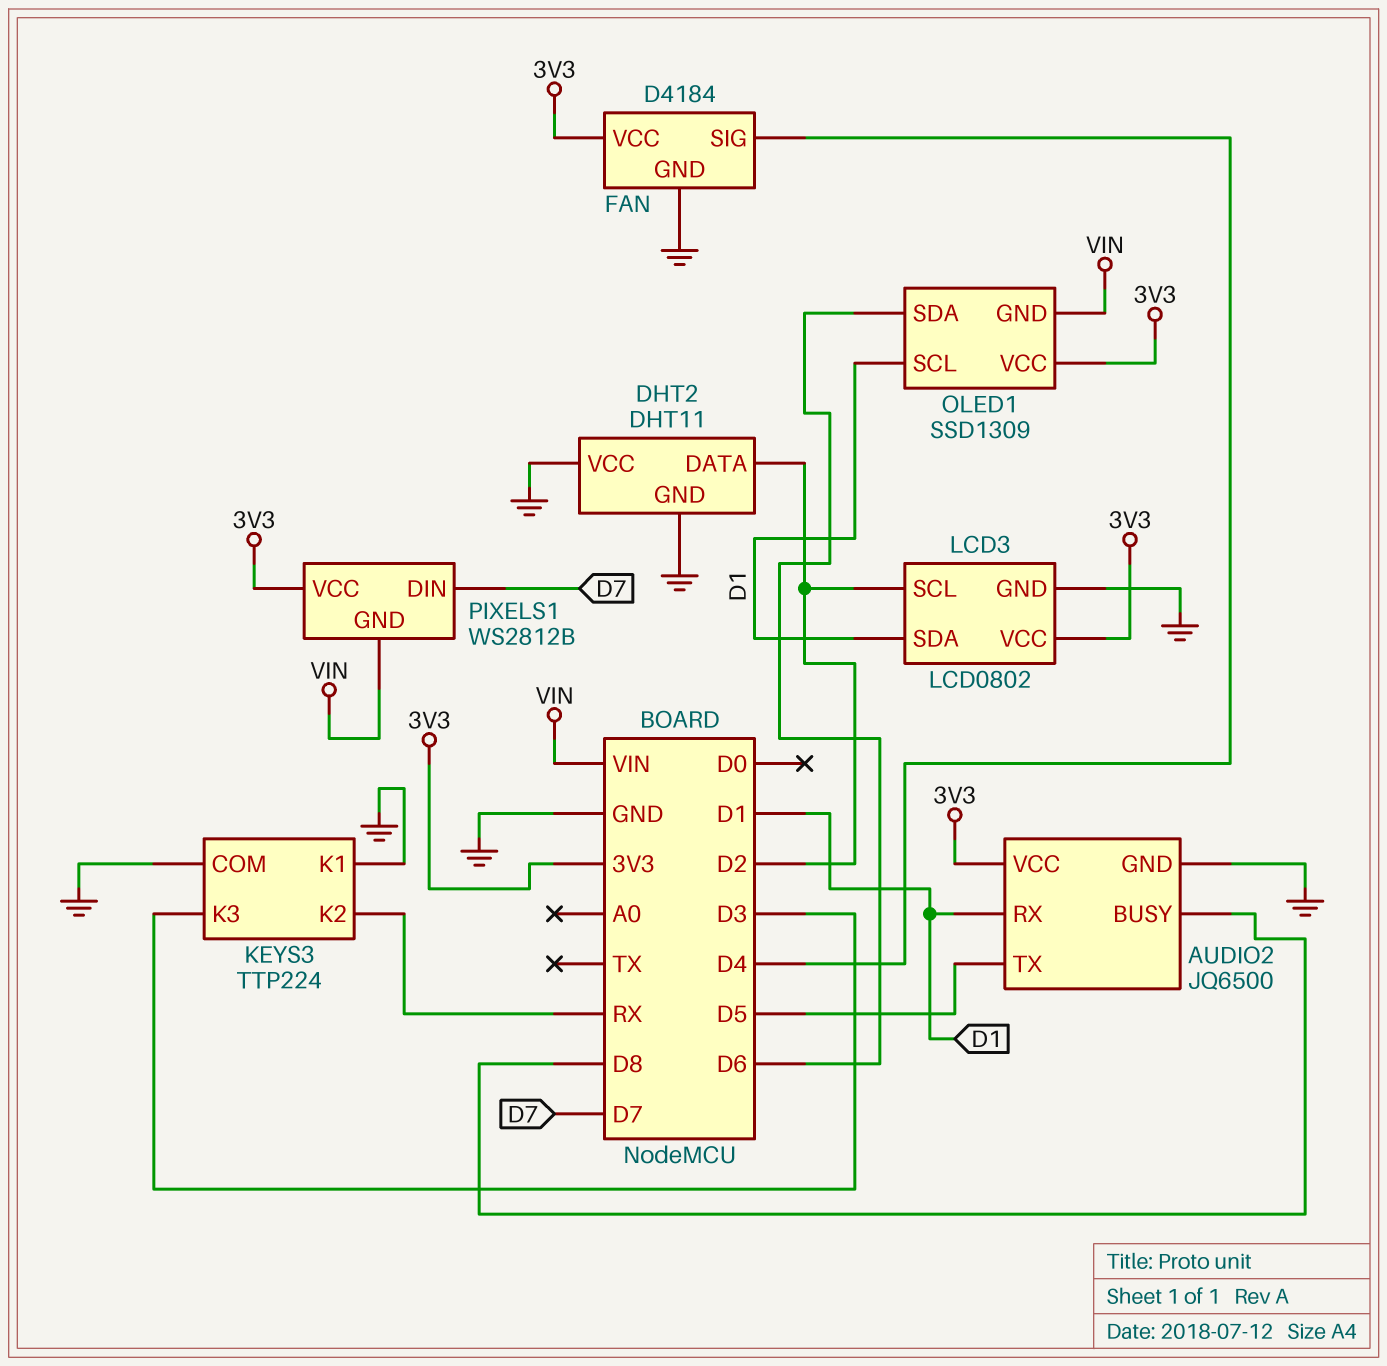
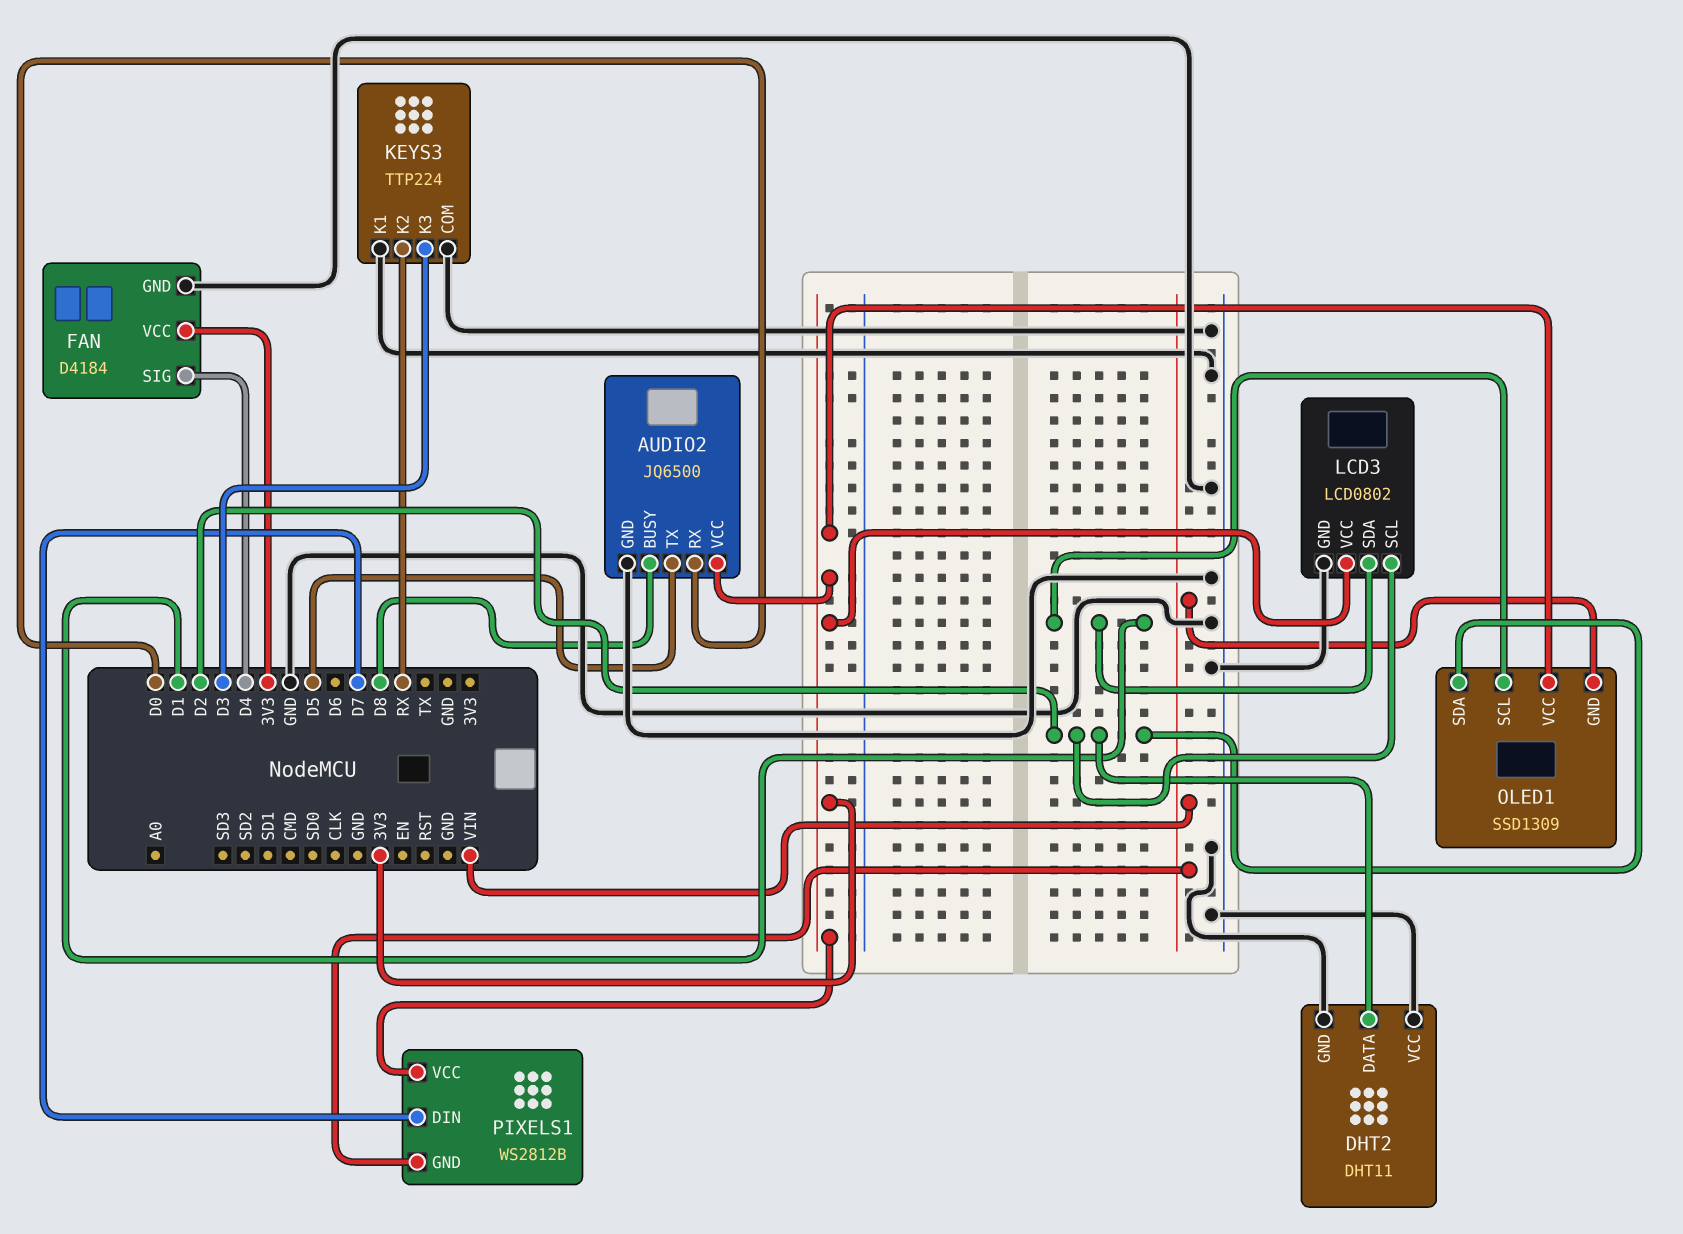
AUDIO2 pin RX: D1 -> D0
OLED1 pin SDA: D6 -> D2

